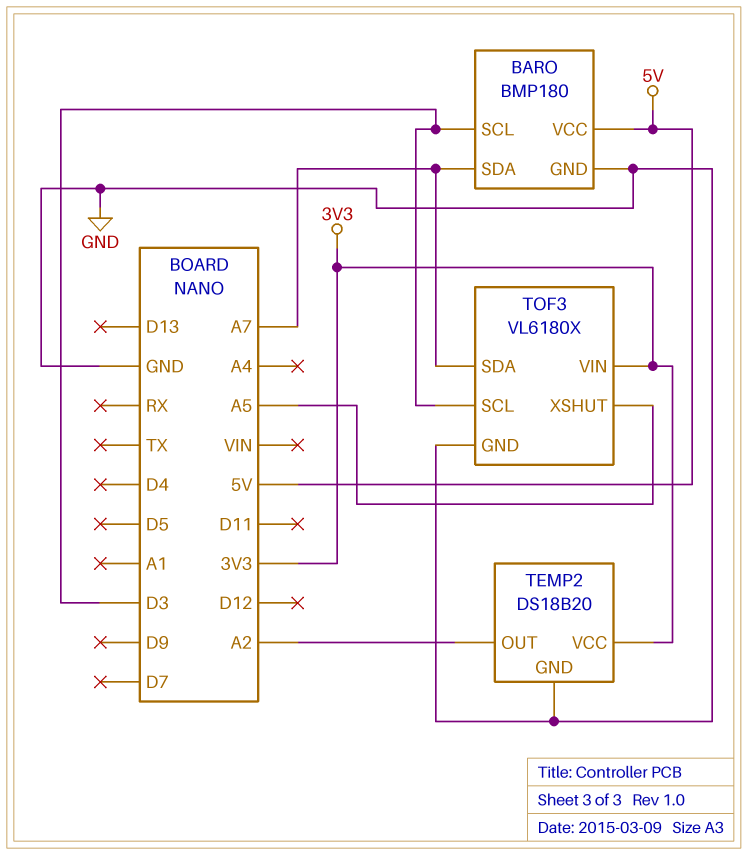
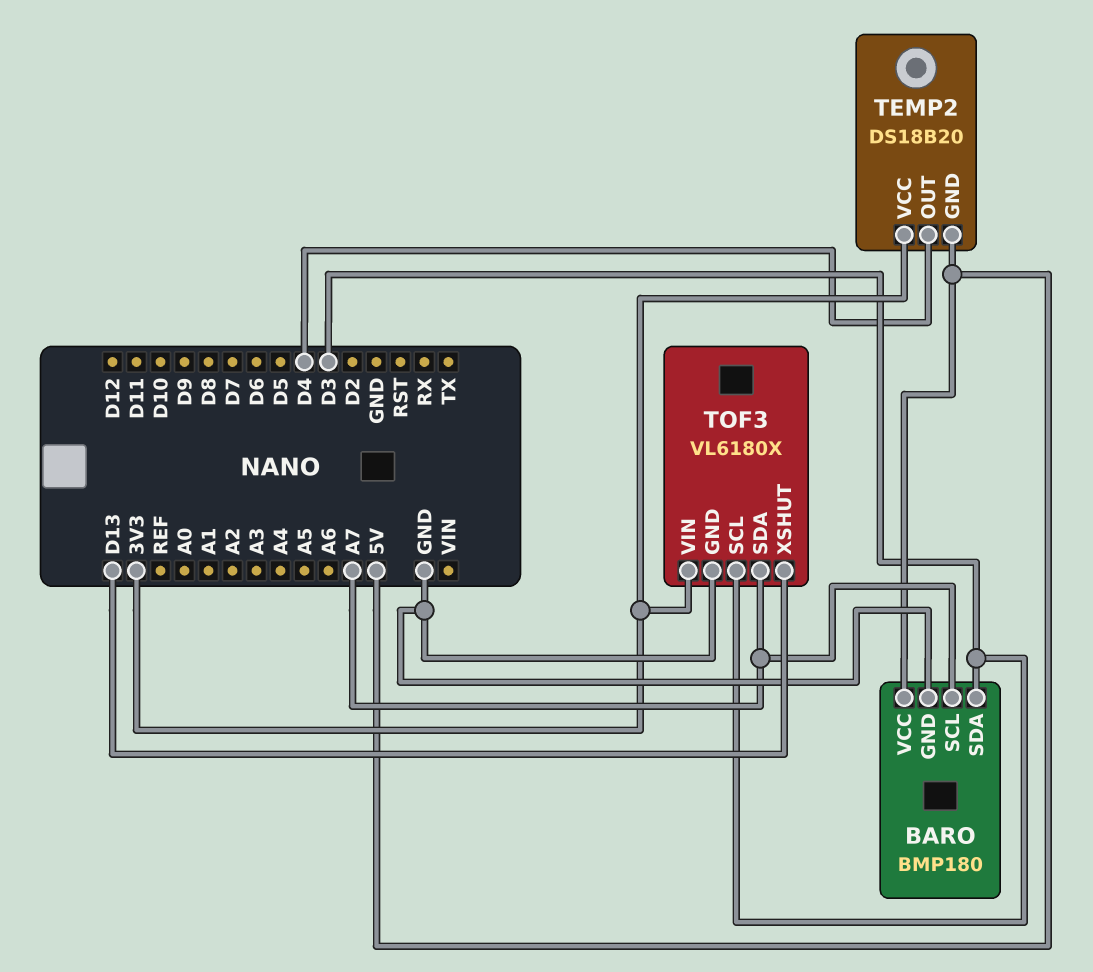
BARO pin SCL: D3 -> A7
BARO pin SDA: A7 -> D3
TEMP2 pin GND: GND -> 5V
TEMP2 pin OUT: A2 -> D4
TOF3 pin XSHUT: A5 -> D13

